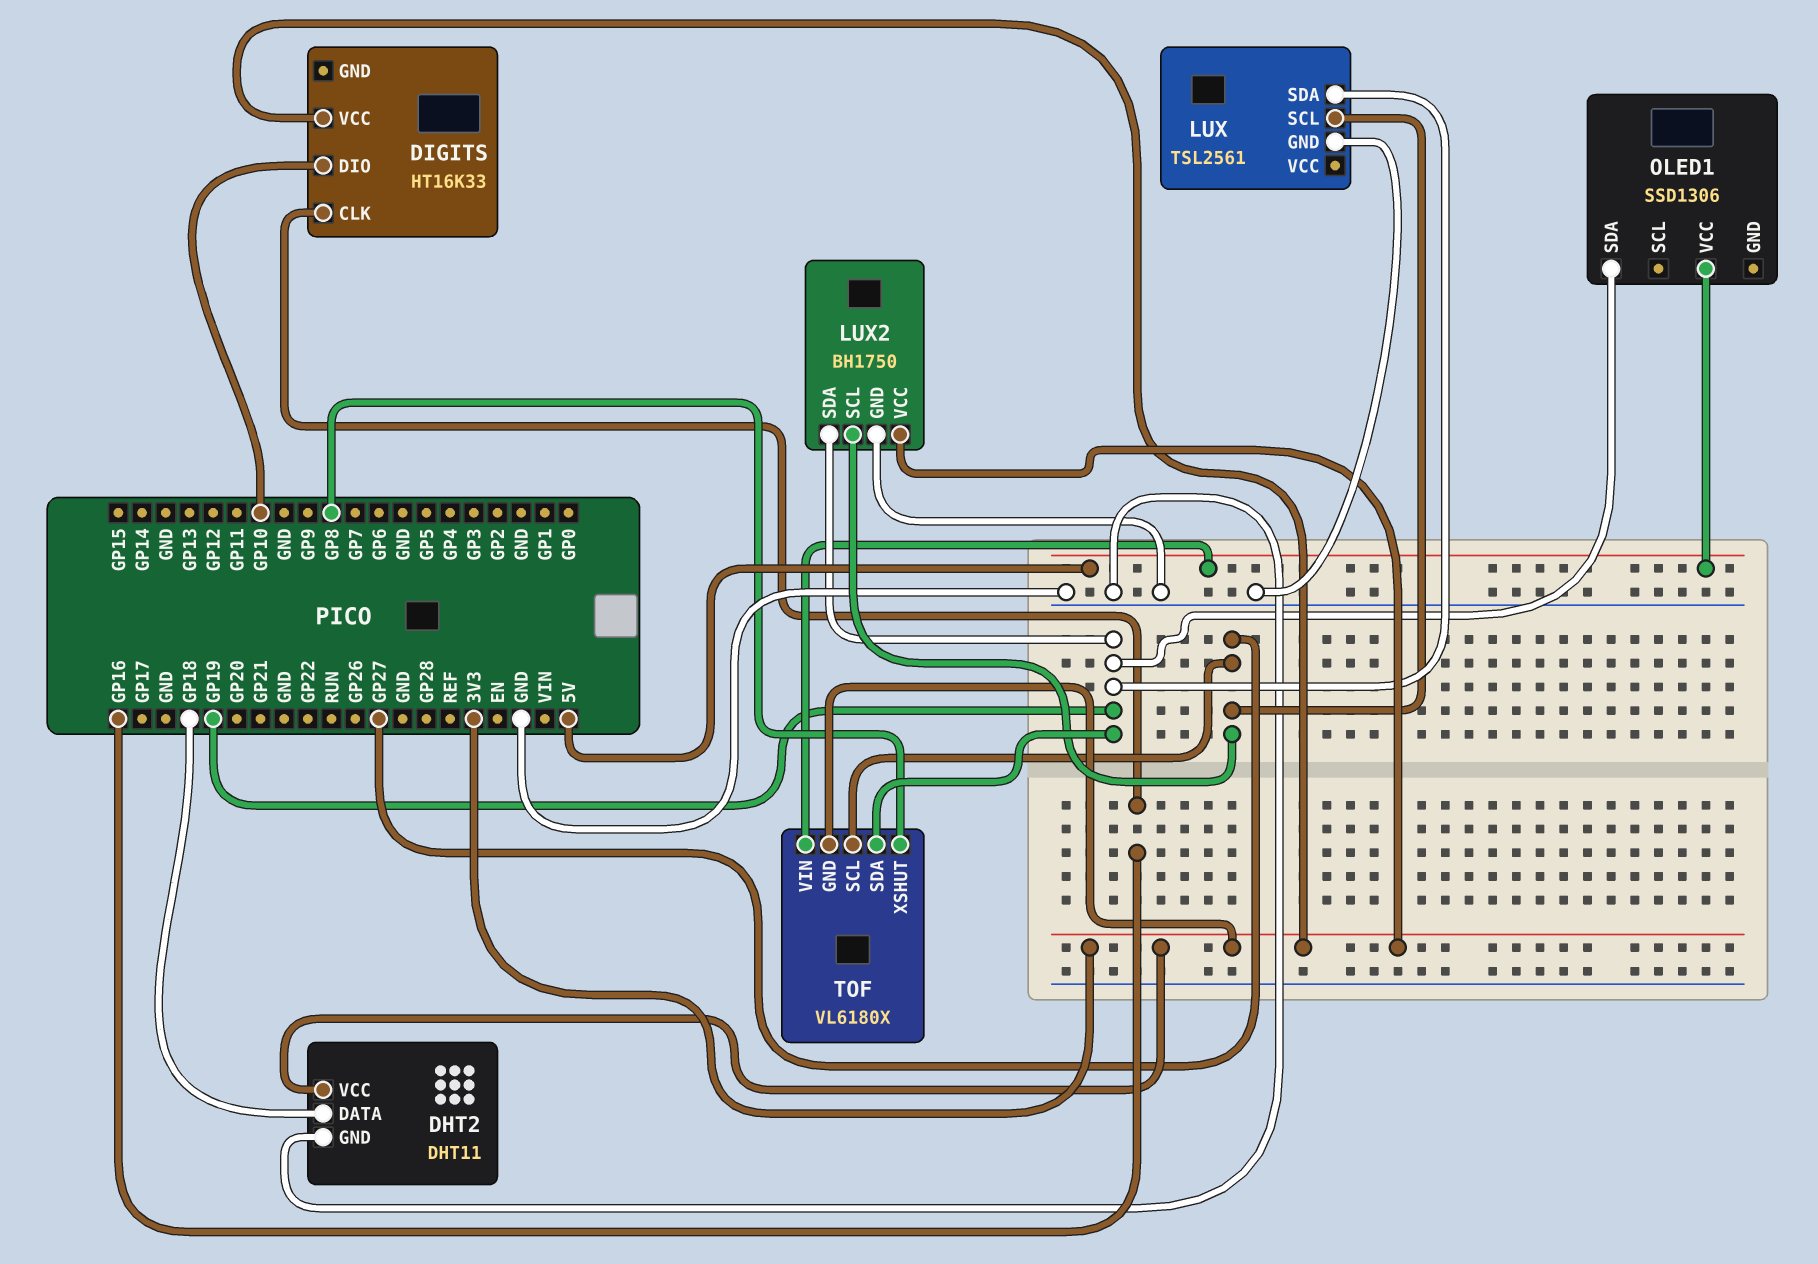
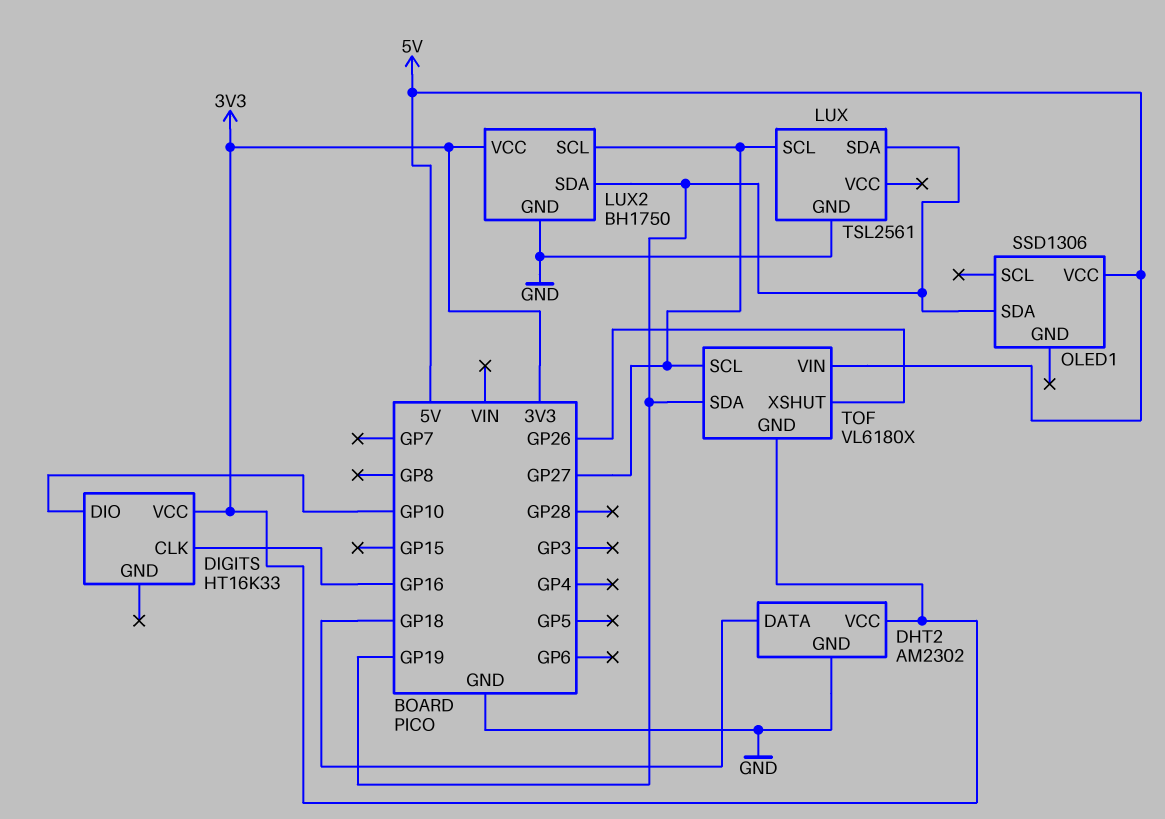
DHT2: DHT11 -> AM2302
TOF pin XSHUT: GP8 -> GP26

